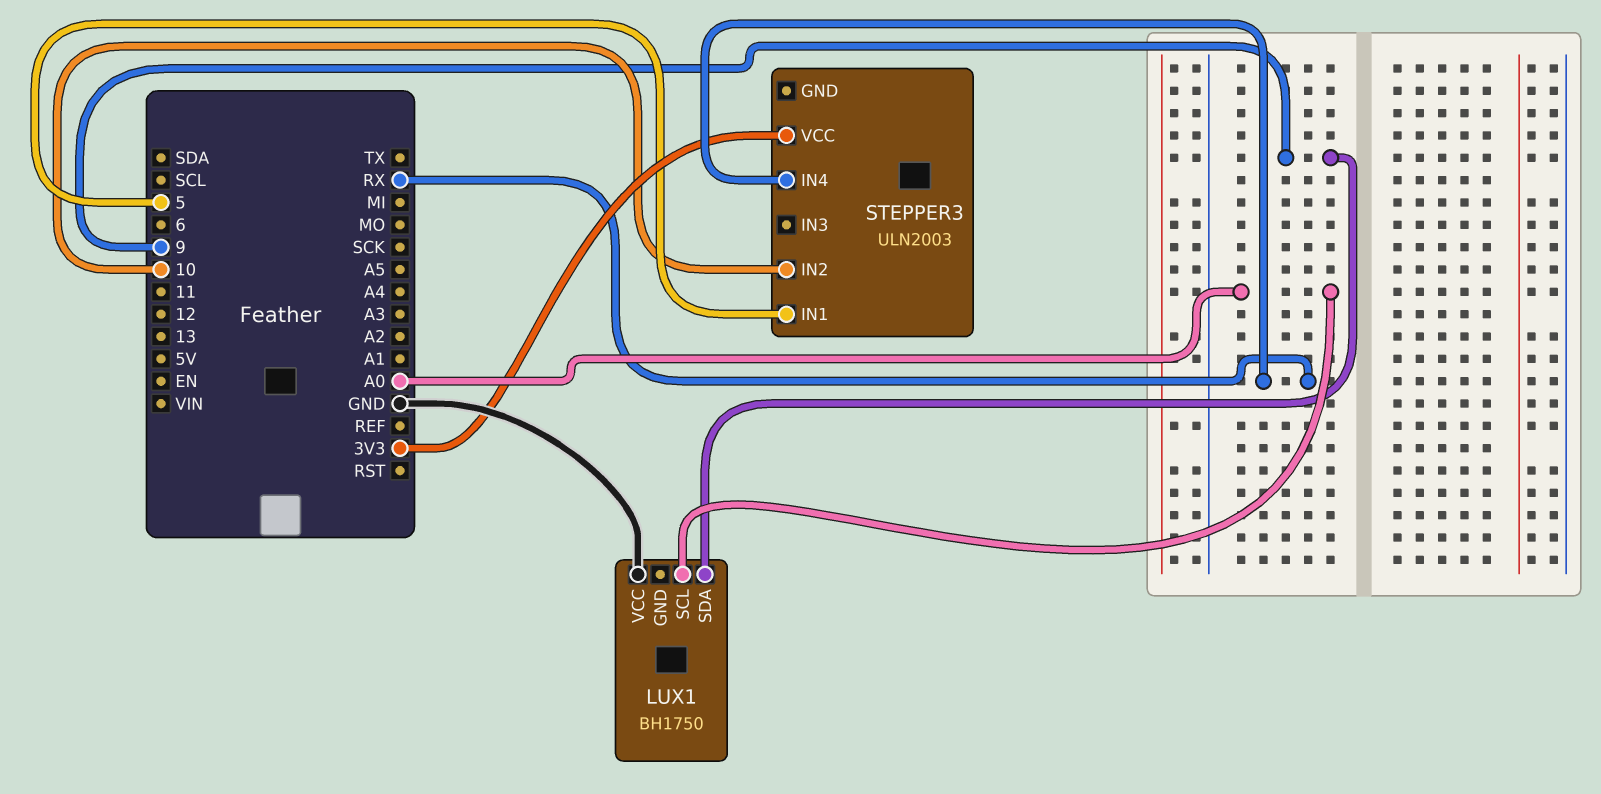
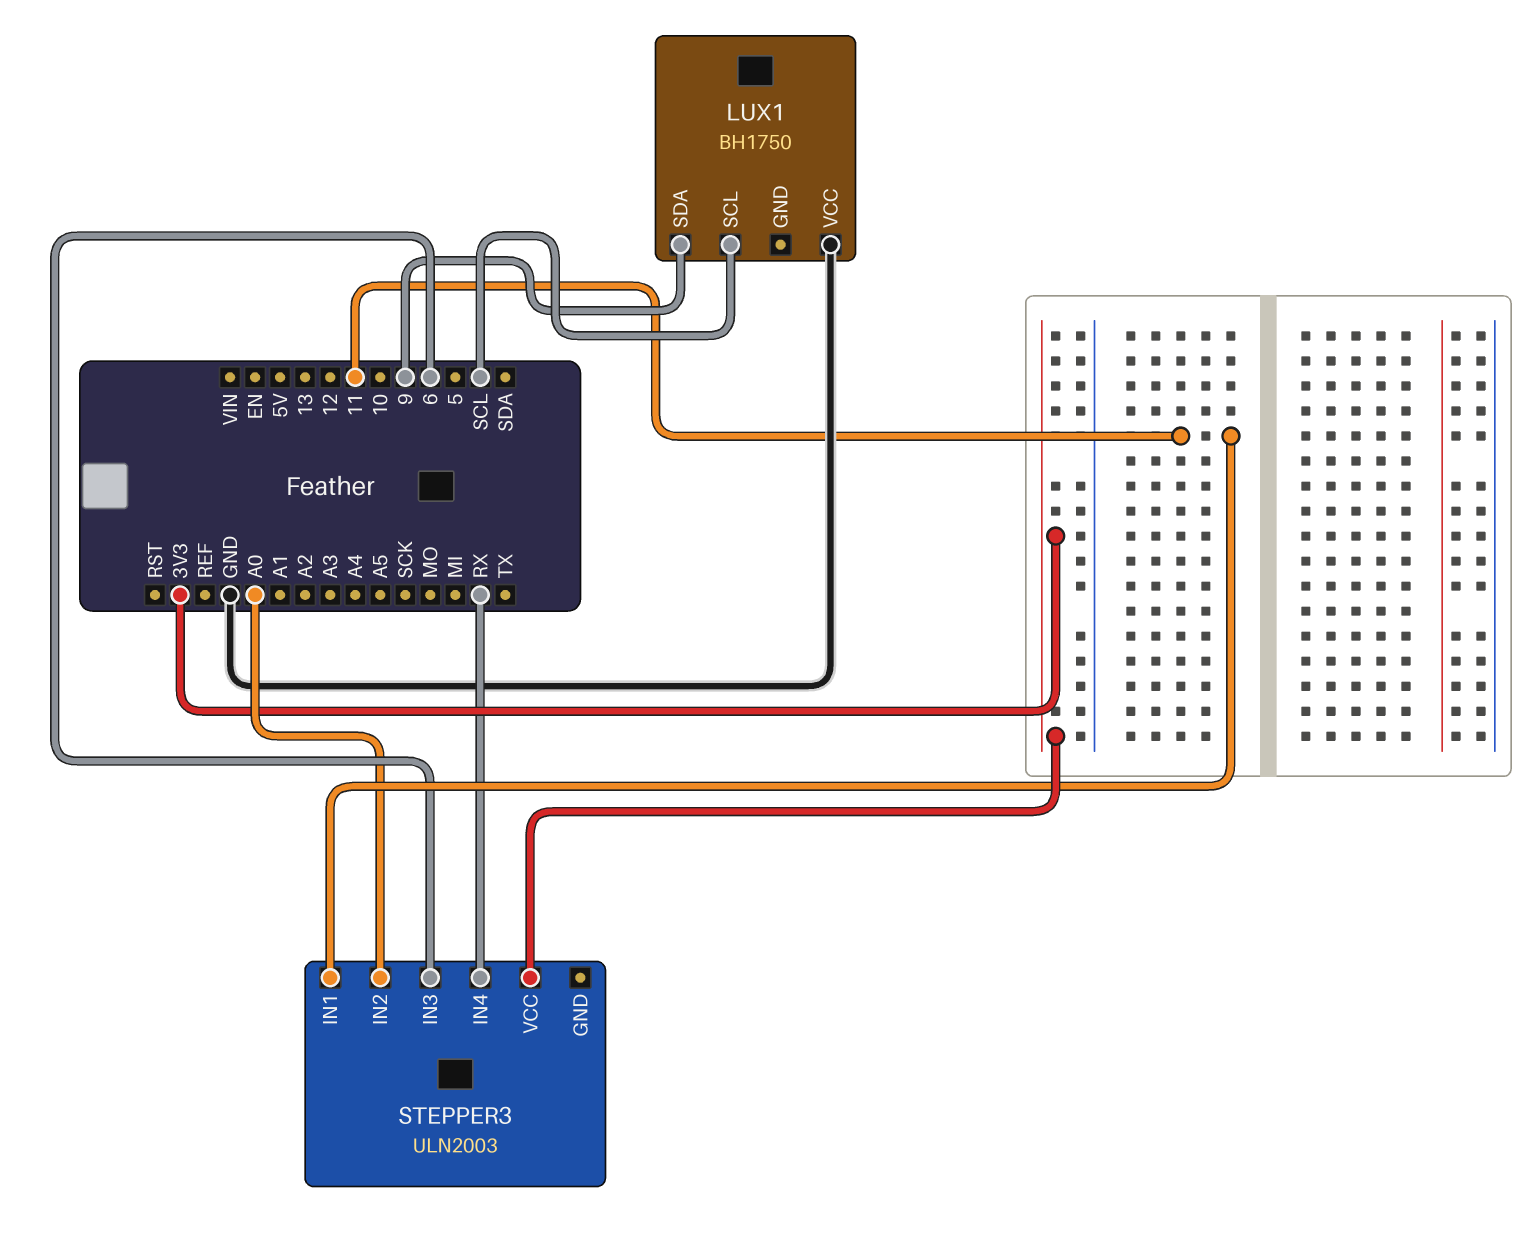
LUX1 pin SCL: A0 -> SCL
STEPPER3 pin IN1: 5 -> 11
STEPPER3 pin IN2: 10 -> A0
STEPPER3 pin IN3: none -> 6

